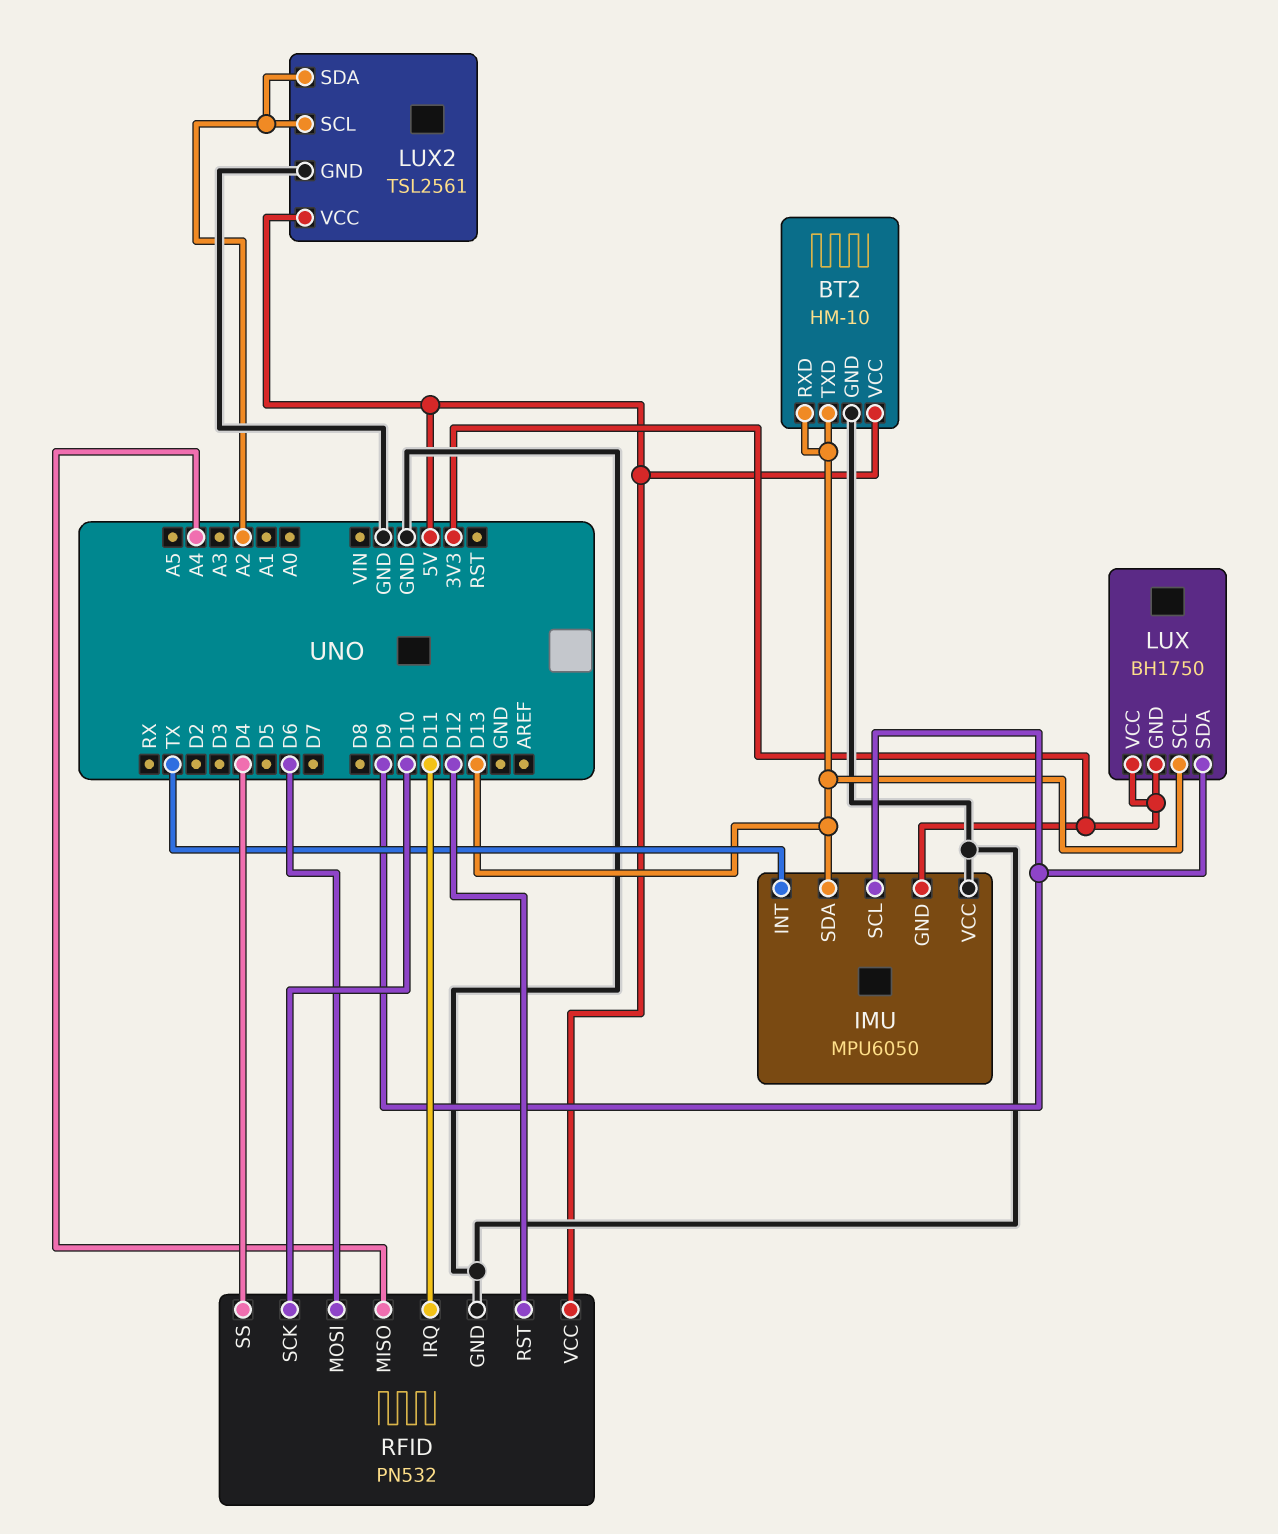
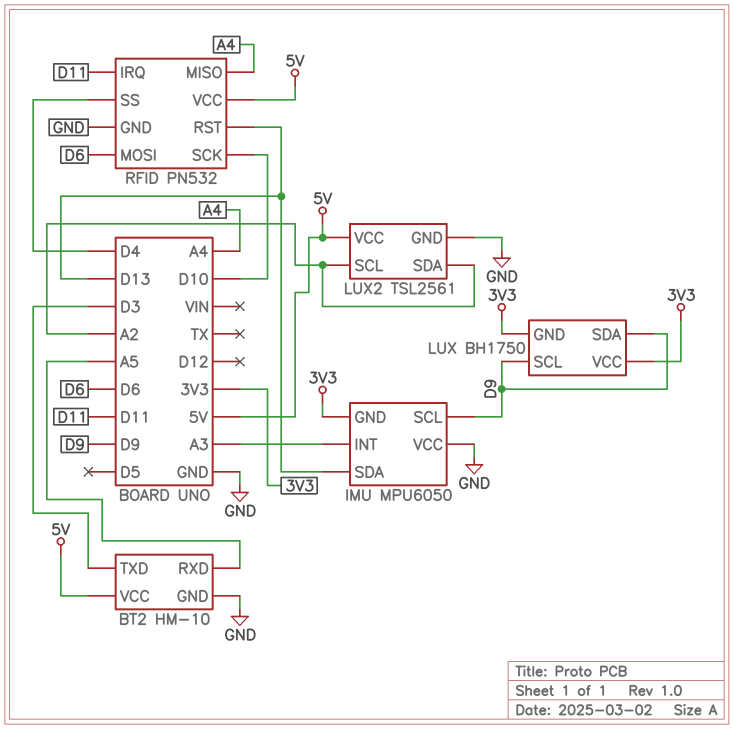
BT2 pin RXD: D13 -> A5
BT2 pin TXD: D13 -> D3
IMU pin INT: TX -> A3
LUX pin SCL: D13 -> D9
RFID pin RST: D12 -> D13

